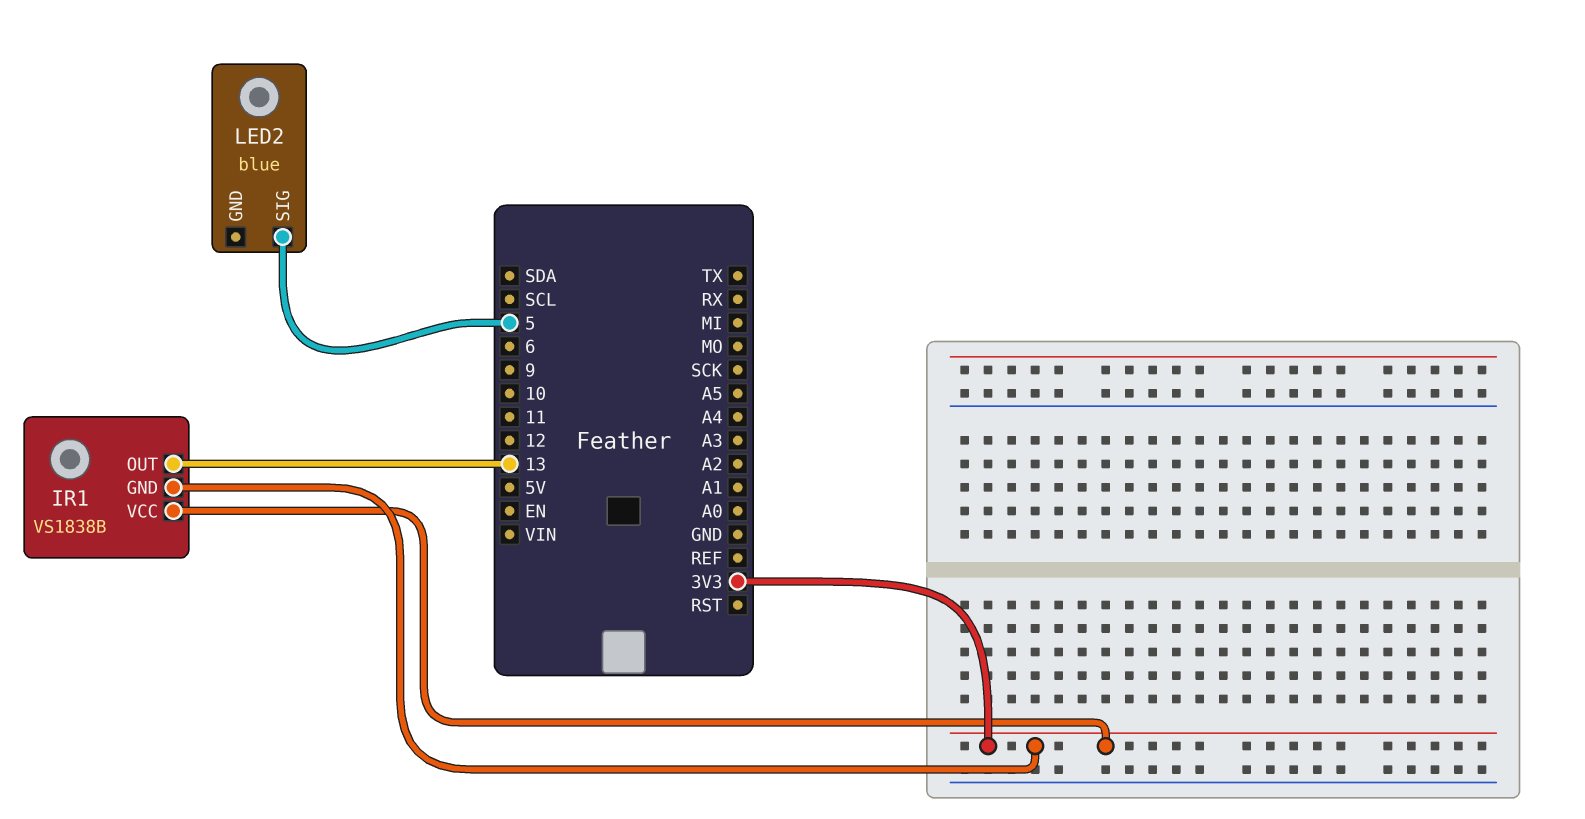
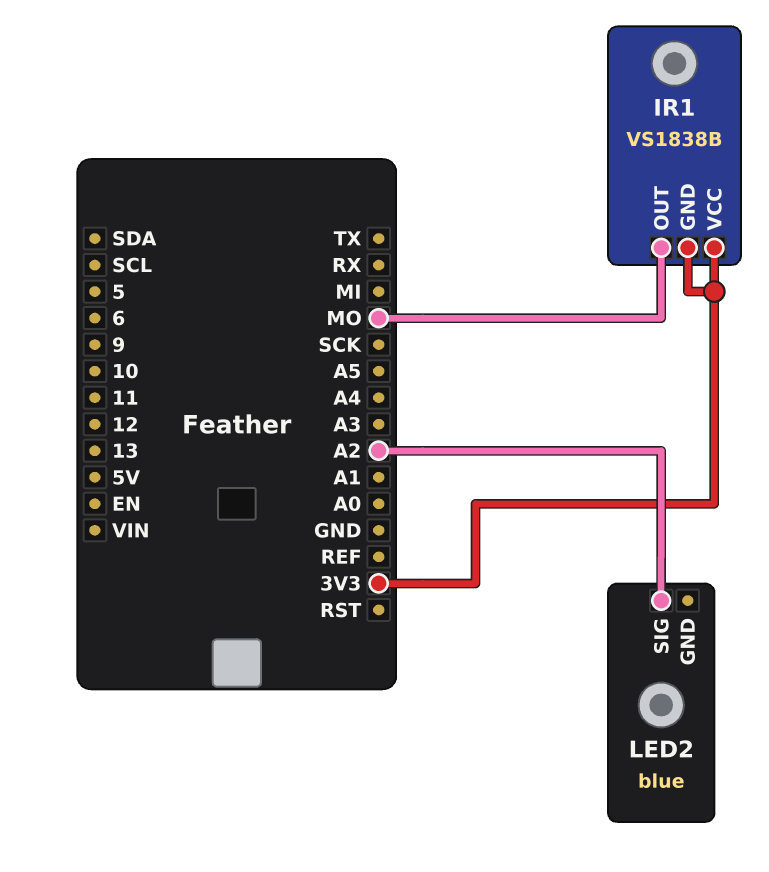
IR1 pin OUT: 13 -> MO
LED2 pin SIG: 5 -> A2

